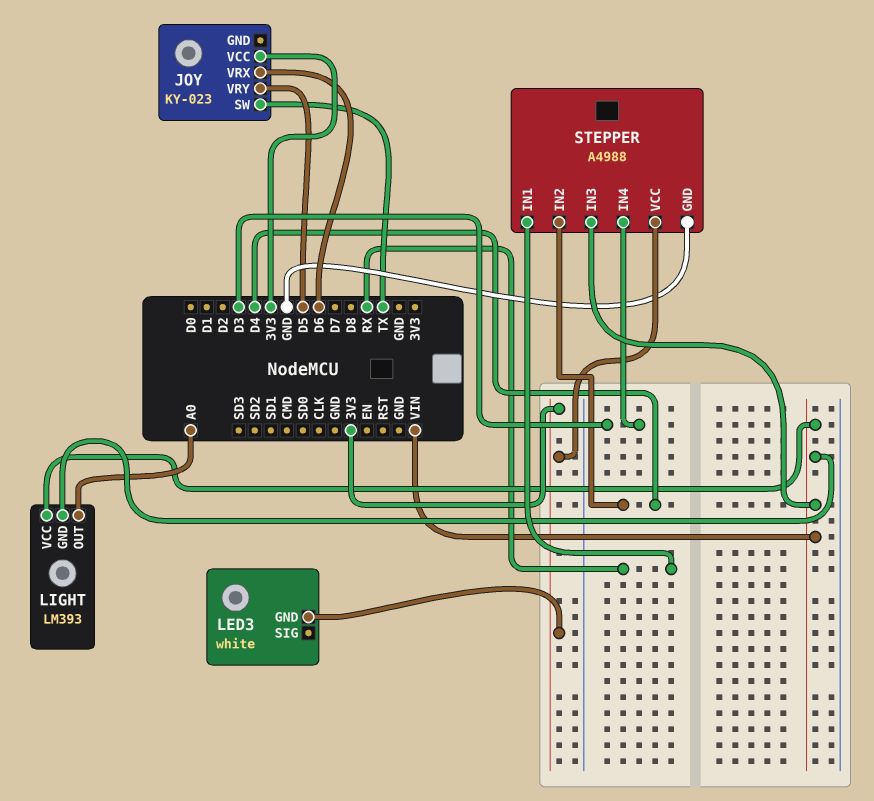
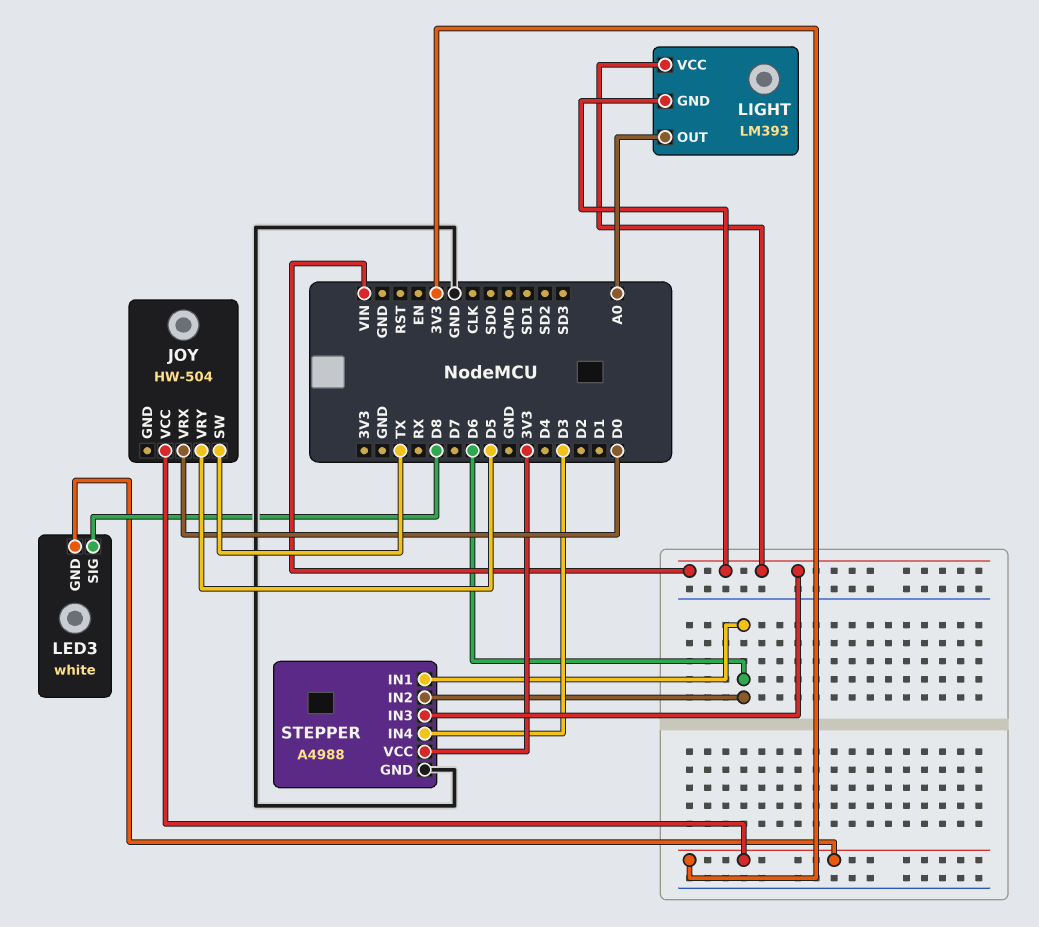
JOY: KY-023 -> HW-504
JOY pin VRX: D6 -> D0
LED3 pin SIG: none -> D8
STEPPER pin IN1: RX -> D6
STEPPER pin IN2: D4 -> D6

